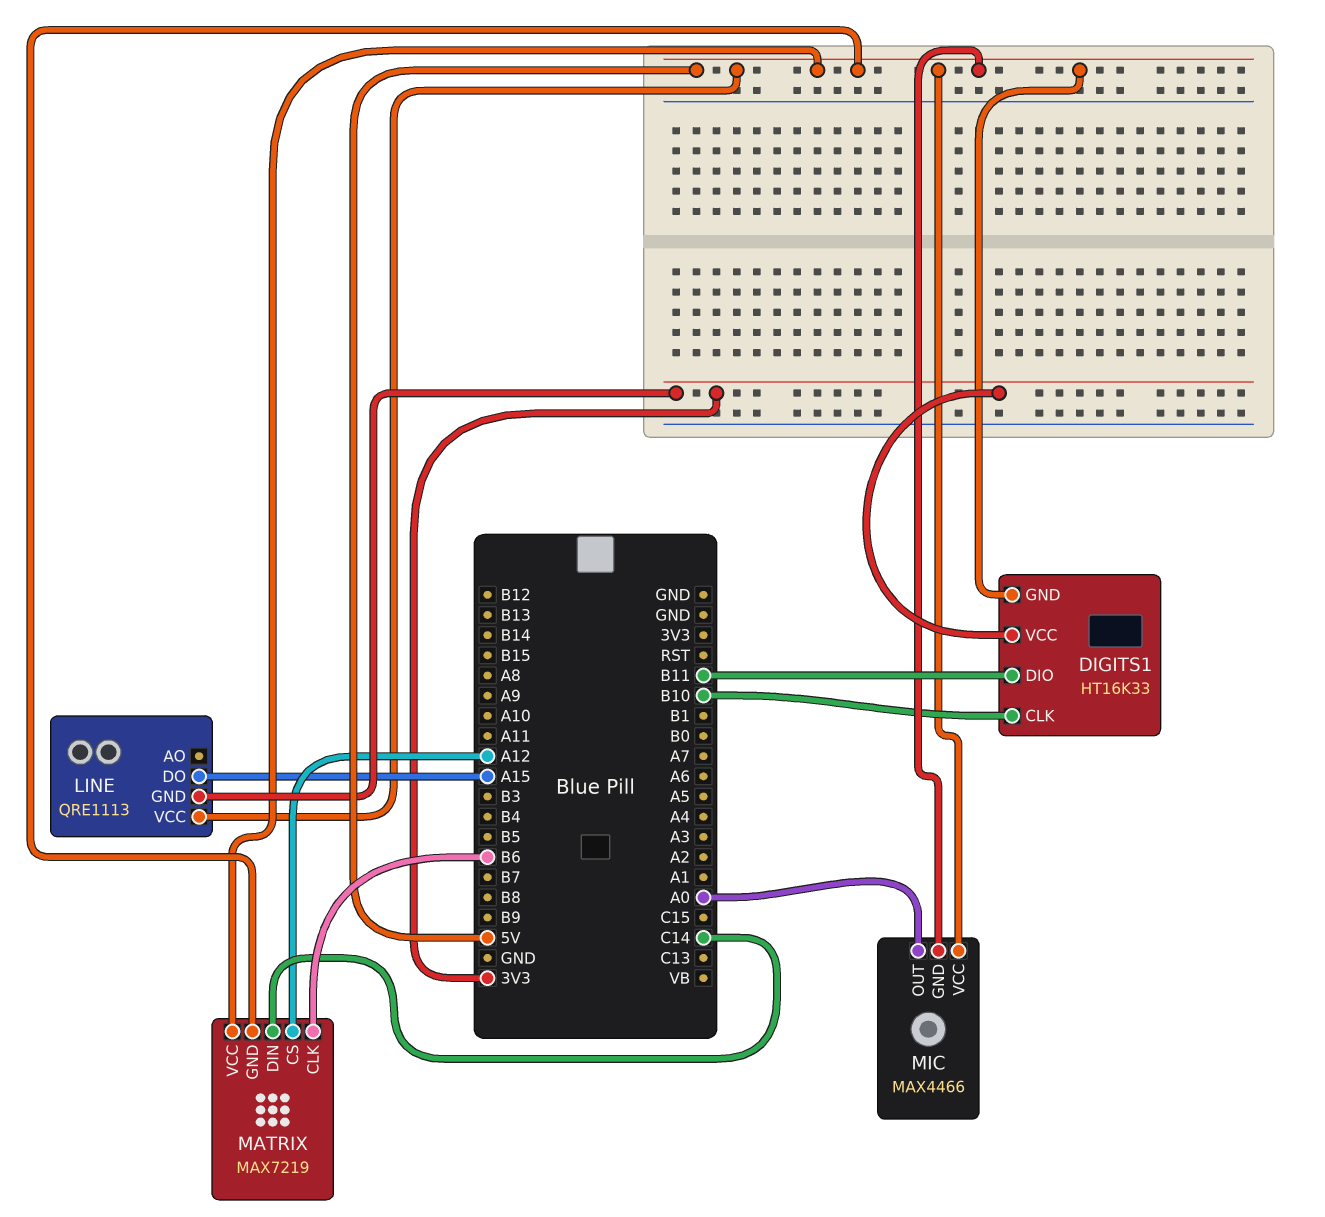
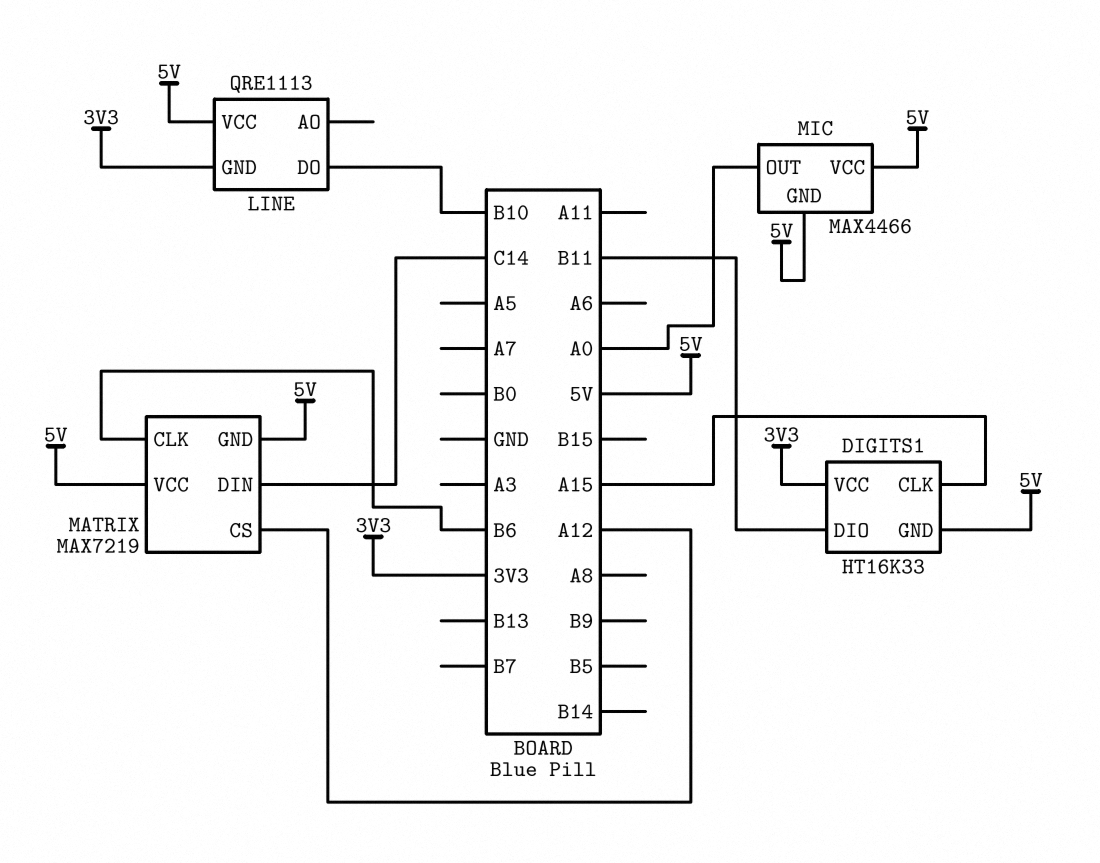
DIGITS1 pin CLK: B10 -> A15
LINE pin DO: A15 -> B10

